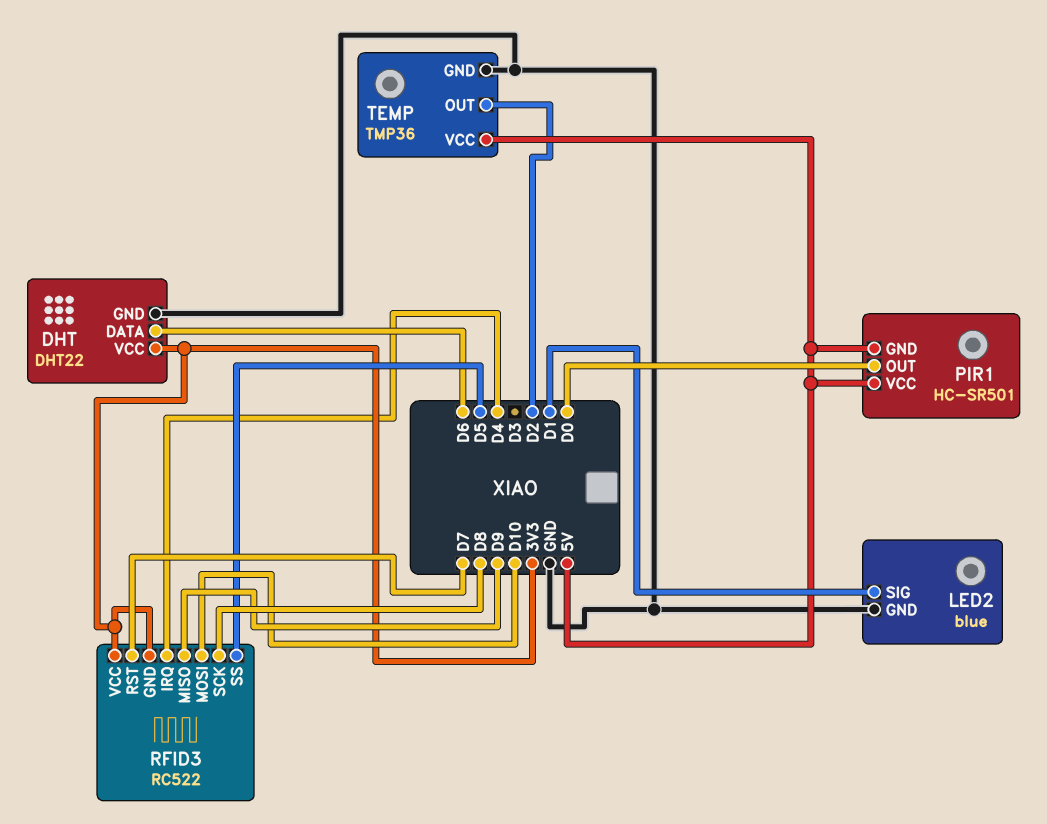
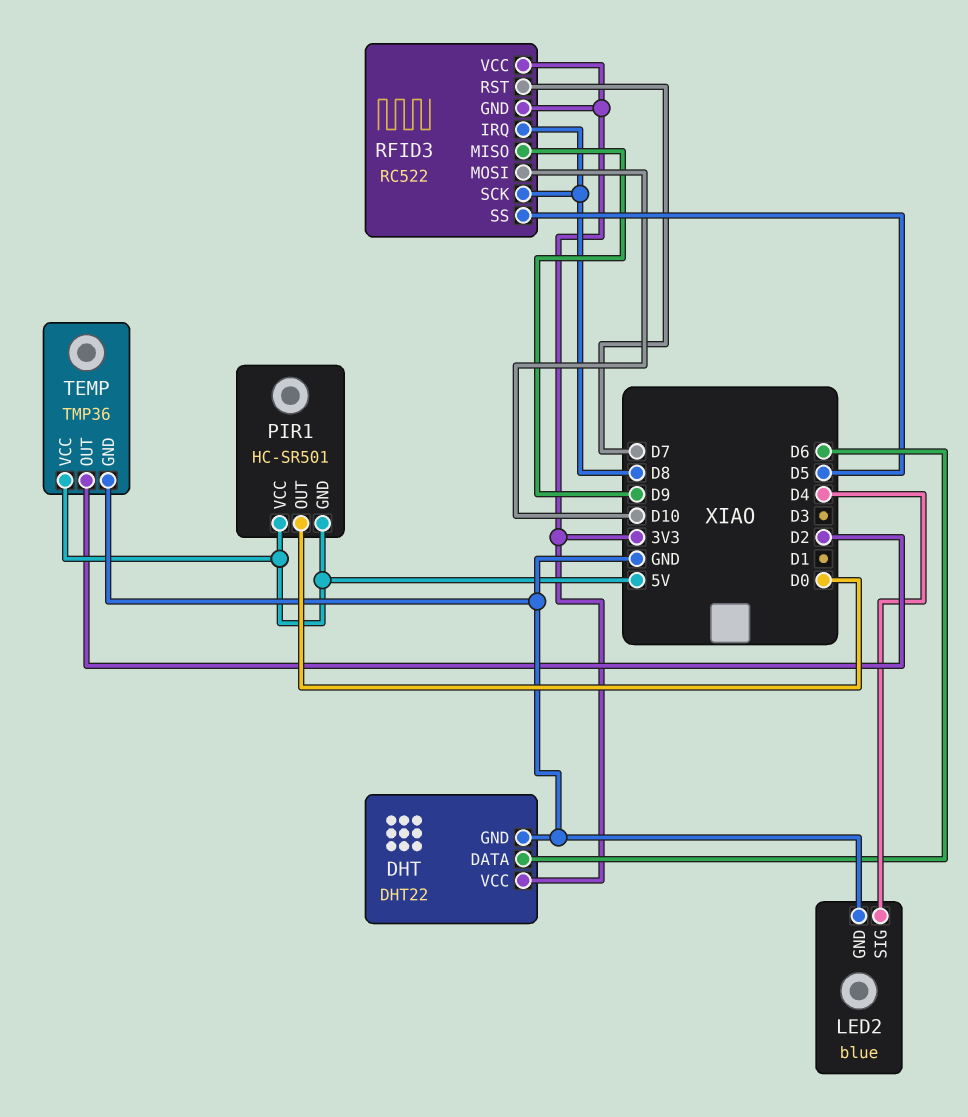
LED2 pin SIG: D1 -> D4
RFID3 pin IRQ: D4 -> D8

